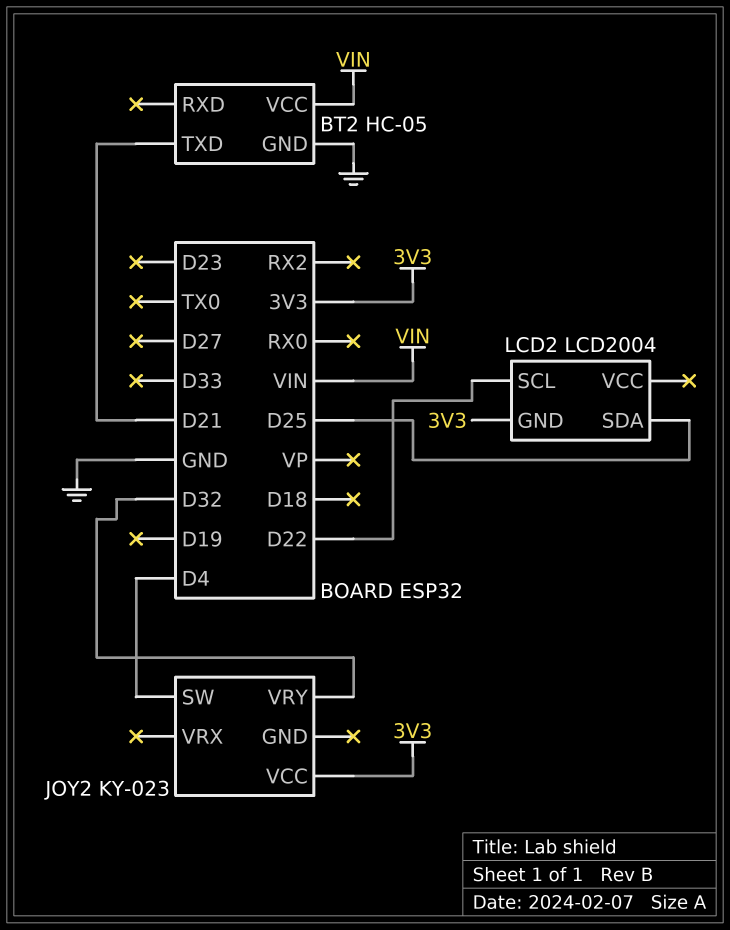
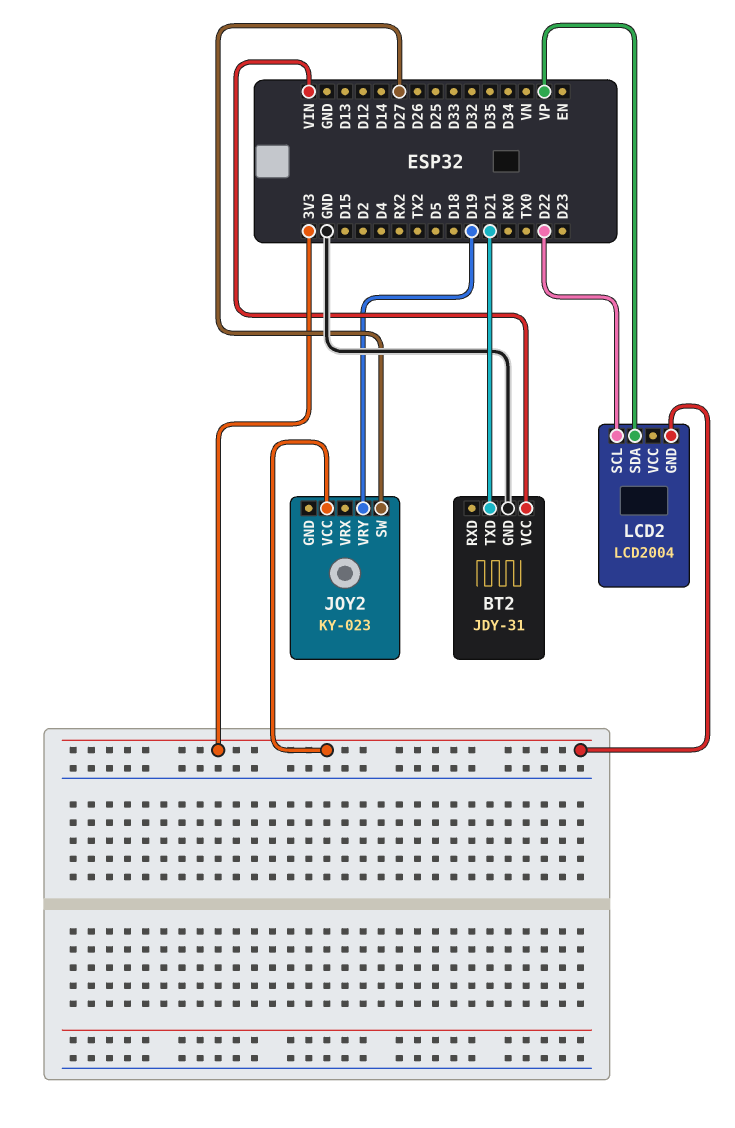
BT2: HC-05 -> JDY-31
JOY2 pin SW: D4 -> D27
JOY2 pin VRY: D32 -> D19
LCD2 pin SDA: D25 -> VP

